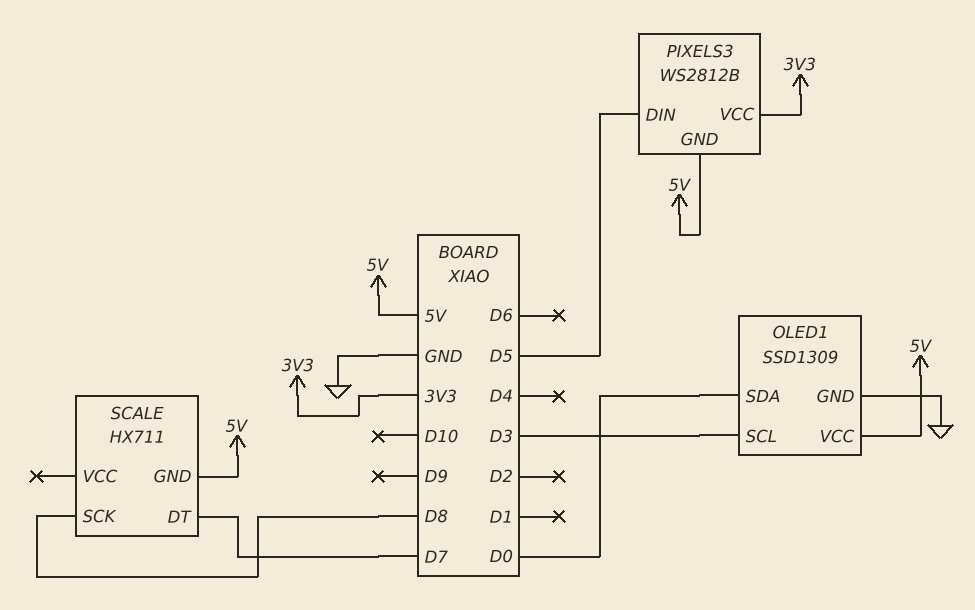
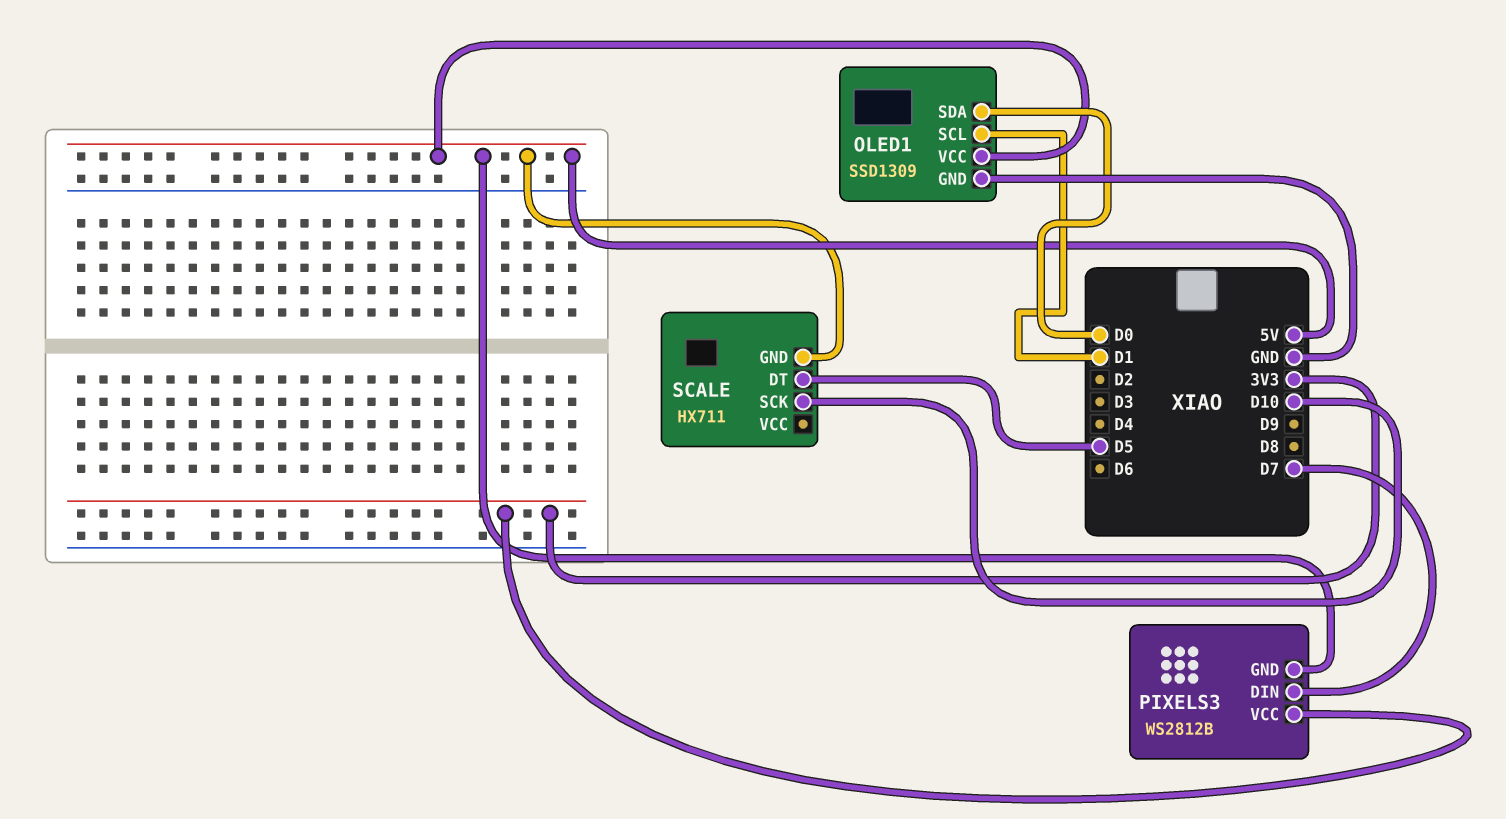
OLED1 pin SCL: D3 -> D1
PIXELS3 pin DIN: D5 -> D7
SCALE pin DT: D7 -> D5
SCALE pin SCK: D8 -> D10

